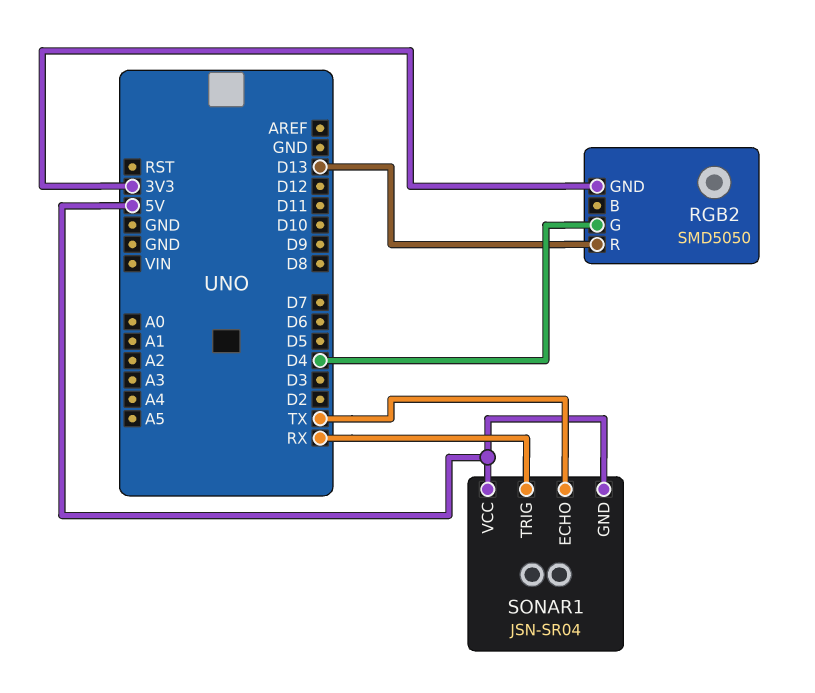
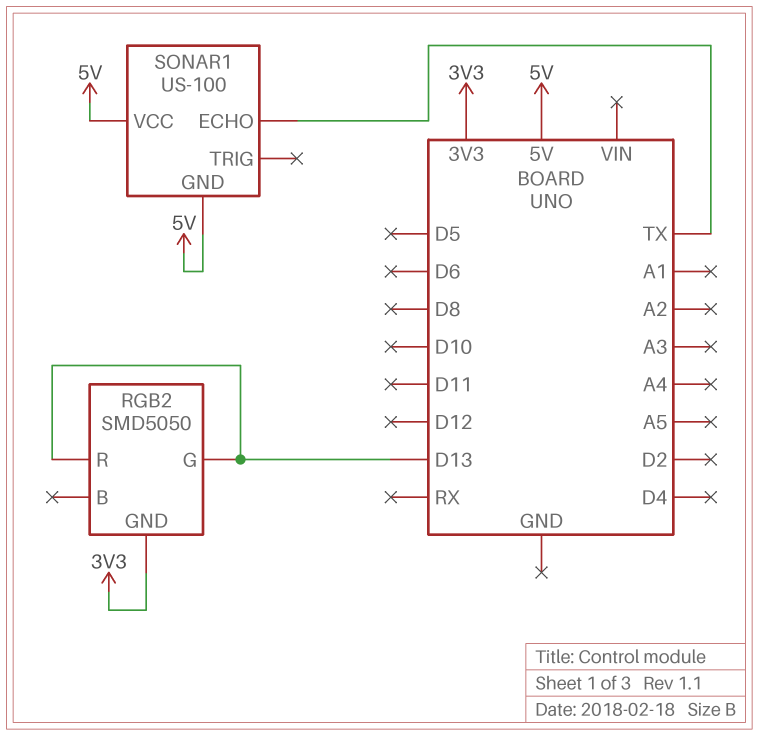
RGB2 pin G: D4 -> D13
SONAR1: JSN-SR04 -> US-100
SONAR1 pin TRIG: RX -> none

